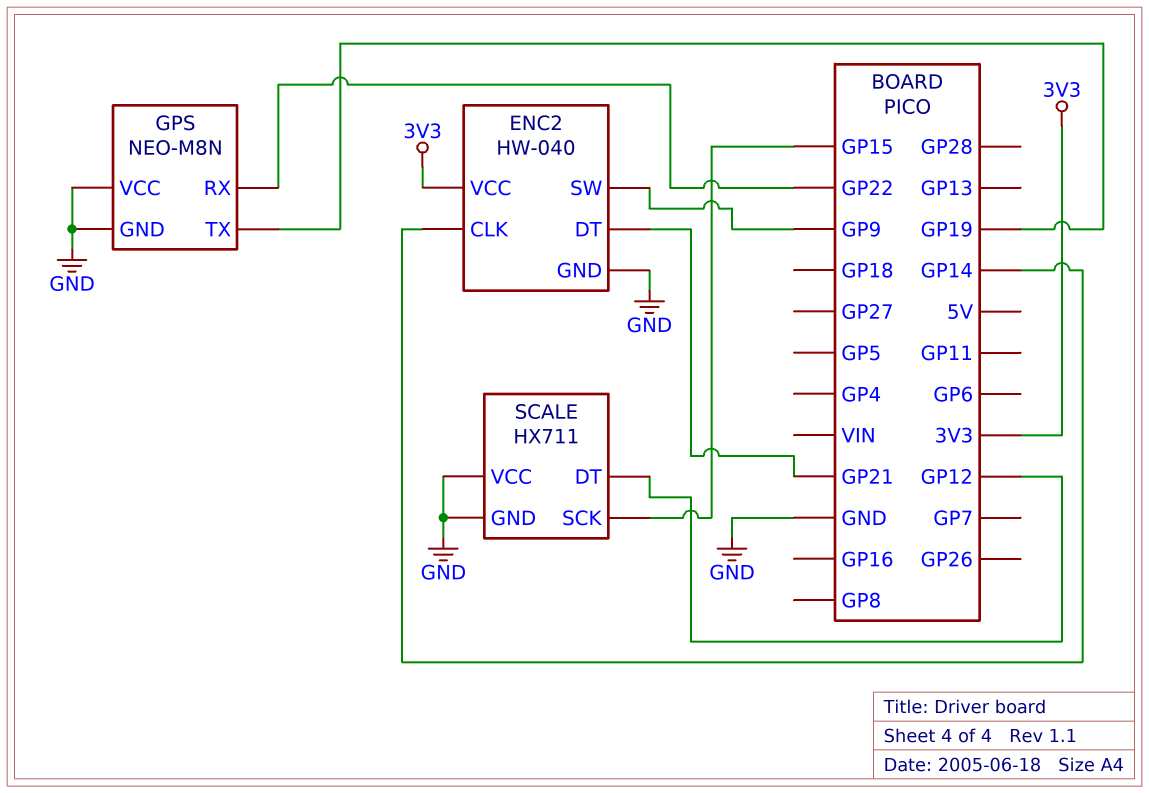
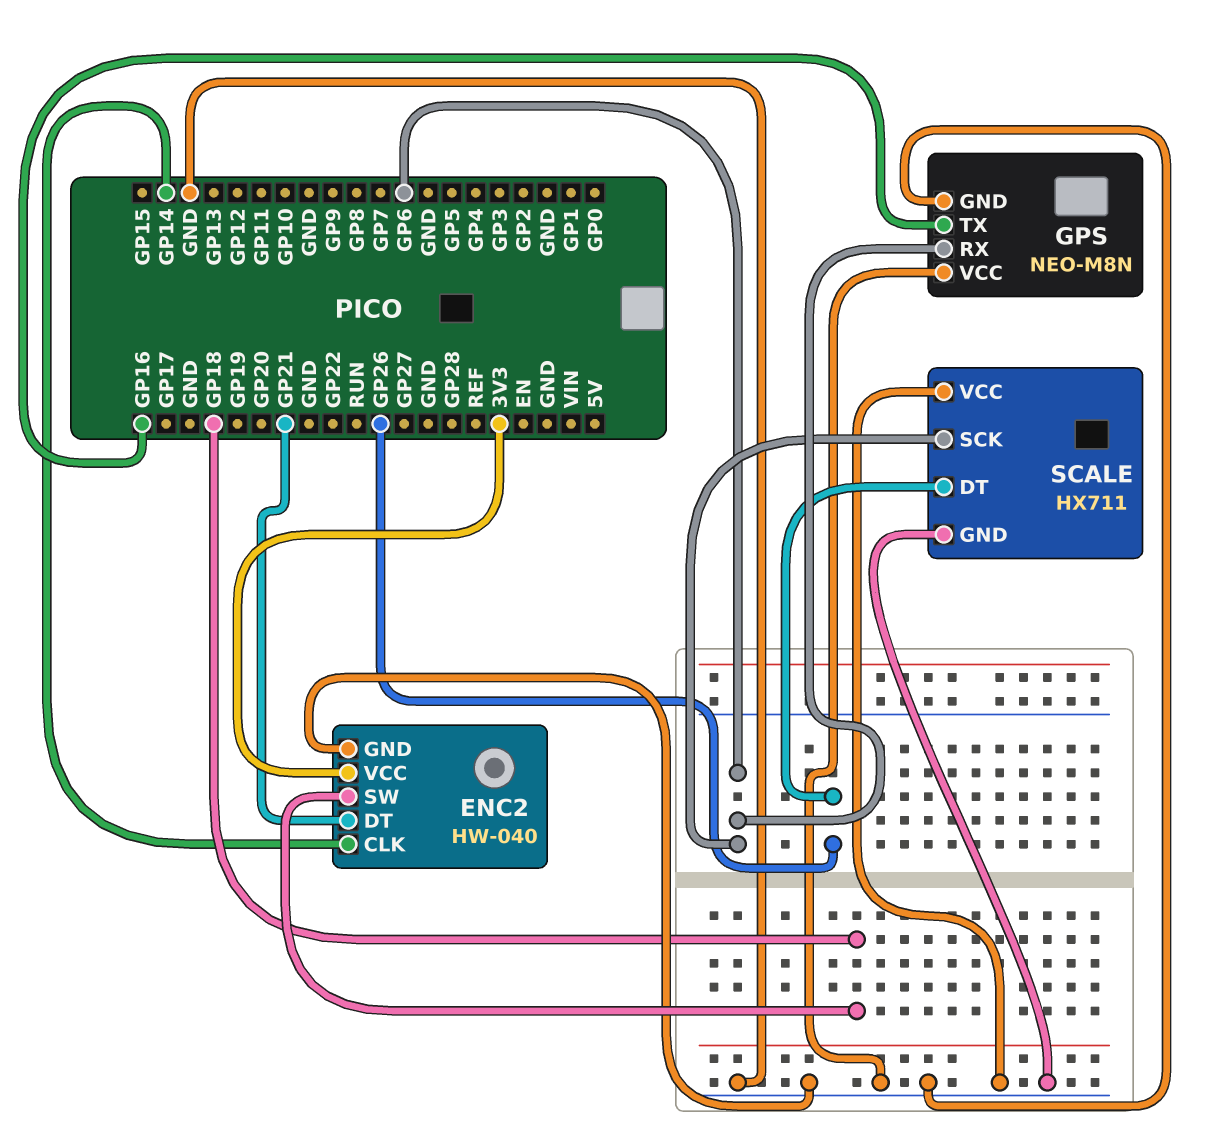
ENC2 pin SW: GP9 -> GP18
GPS pin RX: GP22 -> GP6
GPS pin TX: GP19 -> GP16
SCALE pin DT: GP12 -> GP26
SCALE pin SCK: GP15 -> GP6

